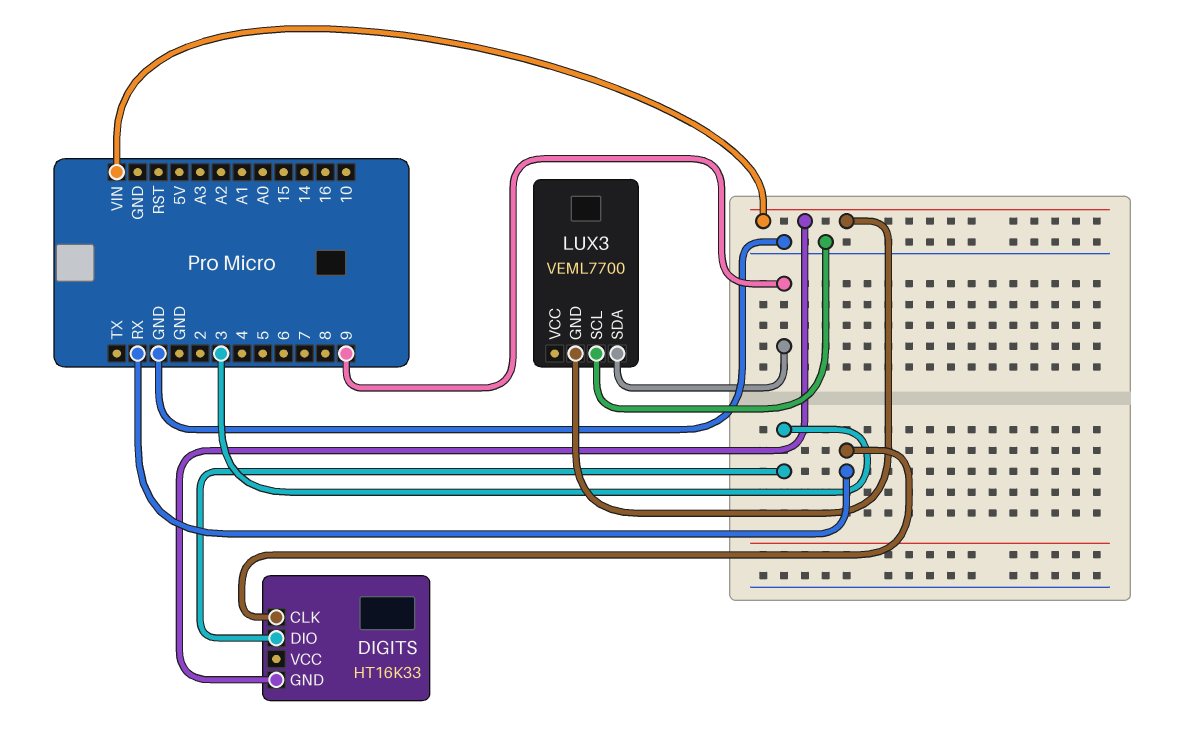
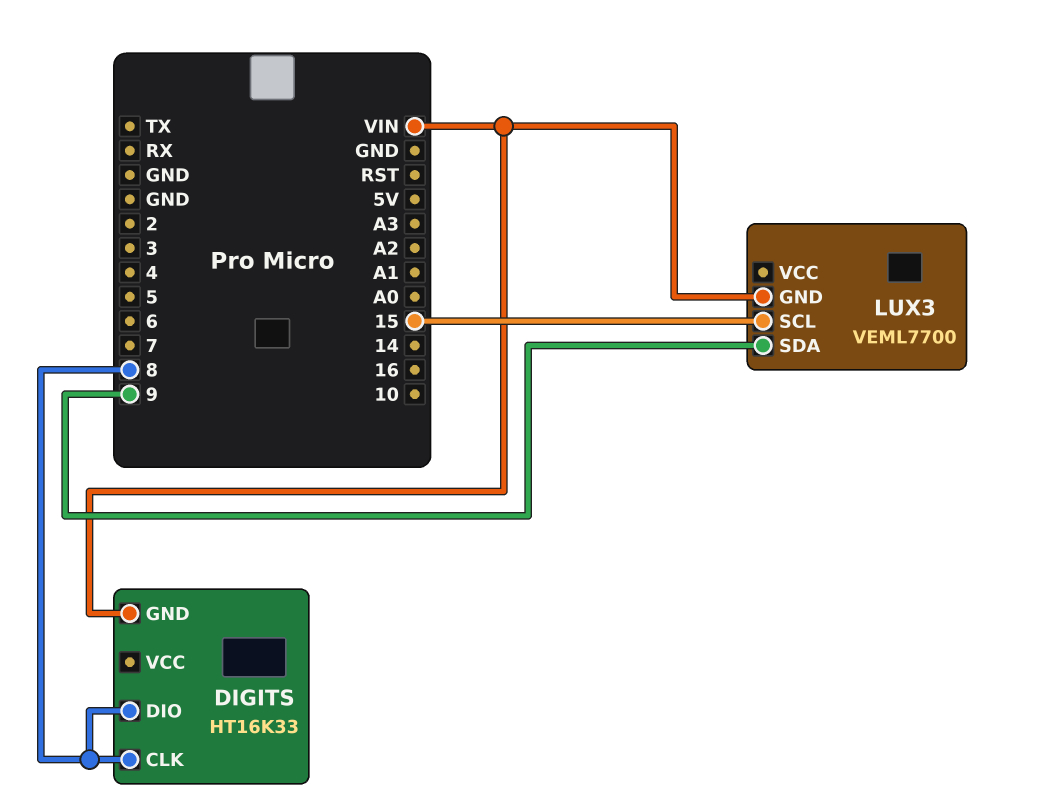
DIGITS pin CLK: RX -> 8
DIGITS pin DIO: 3 -> 8
LUX3 pin SCL: GND -> 15

